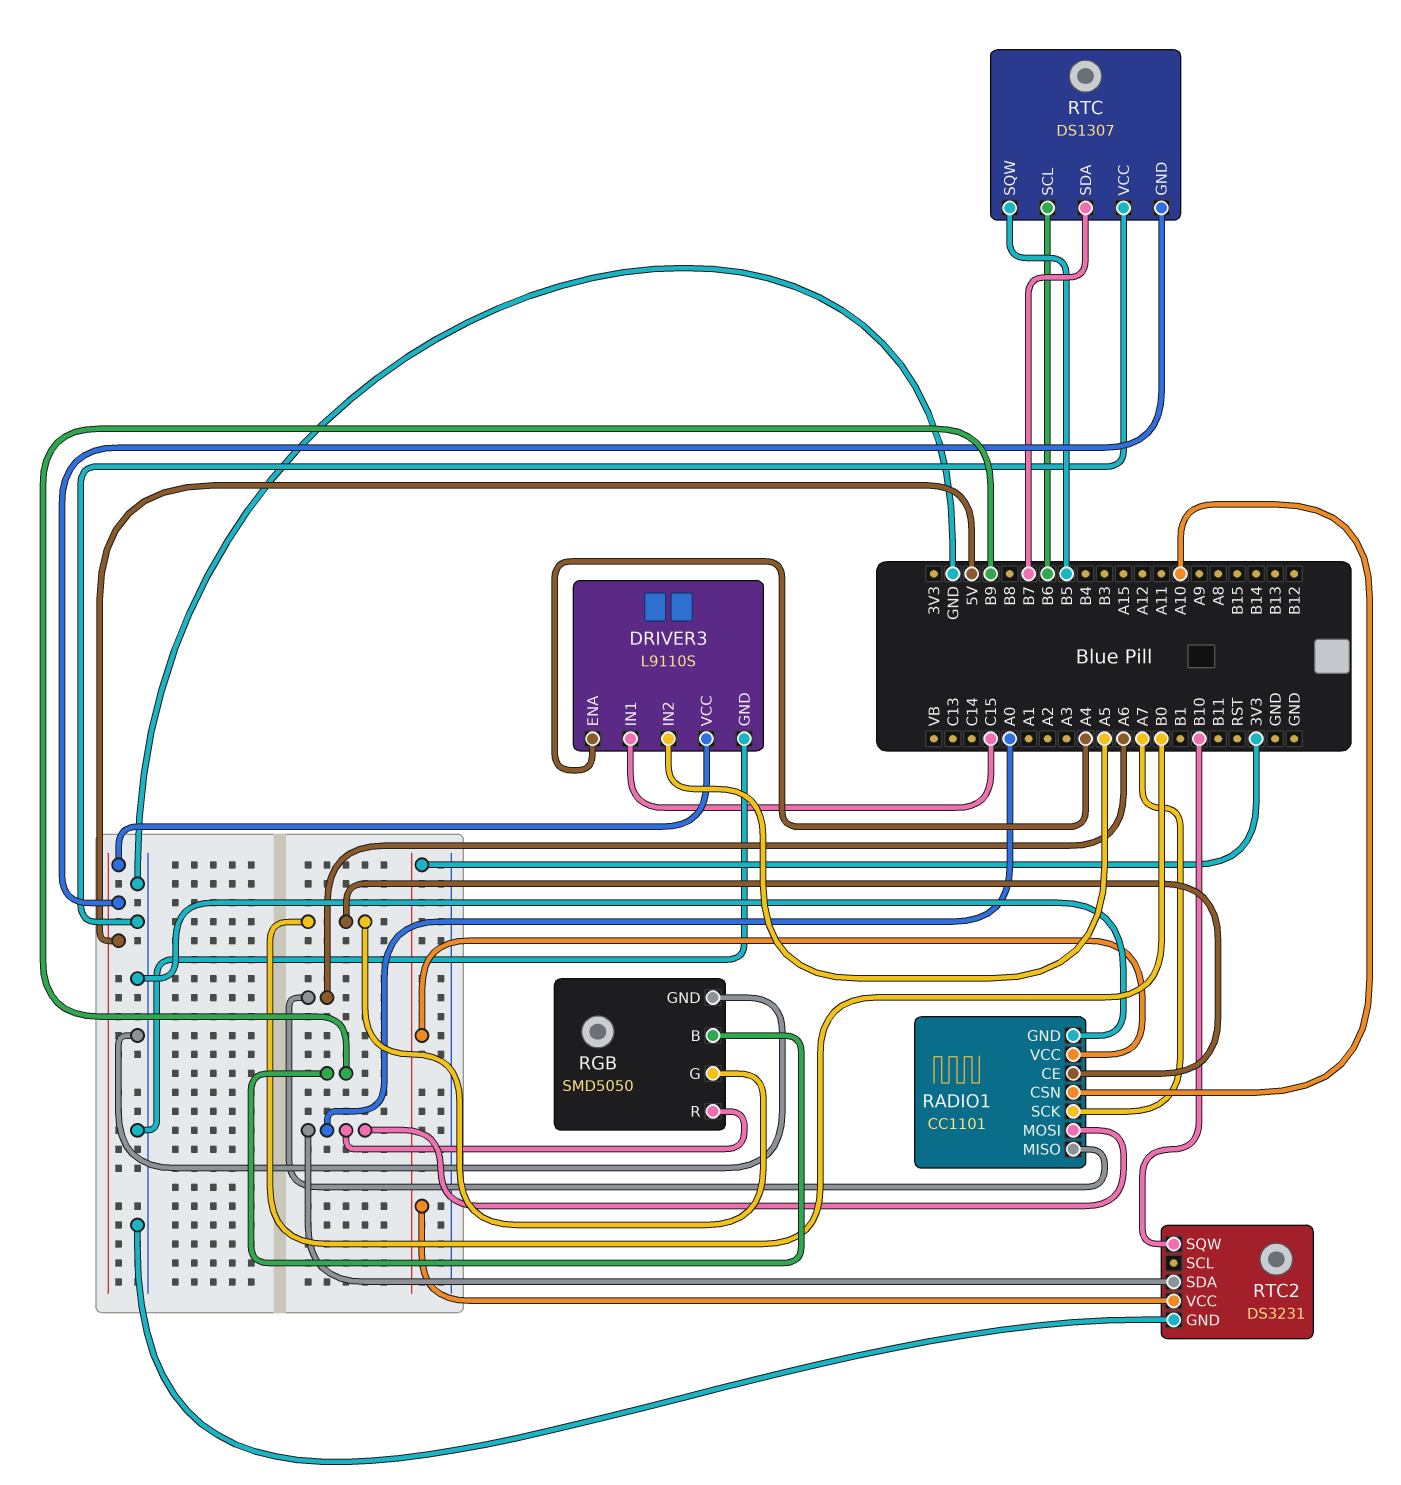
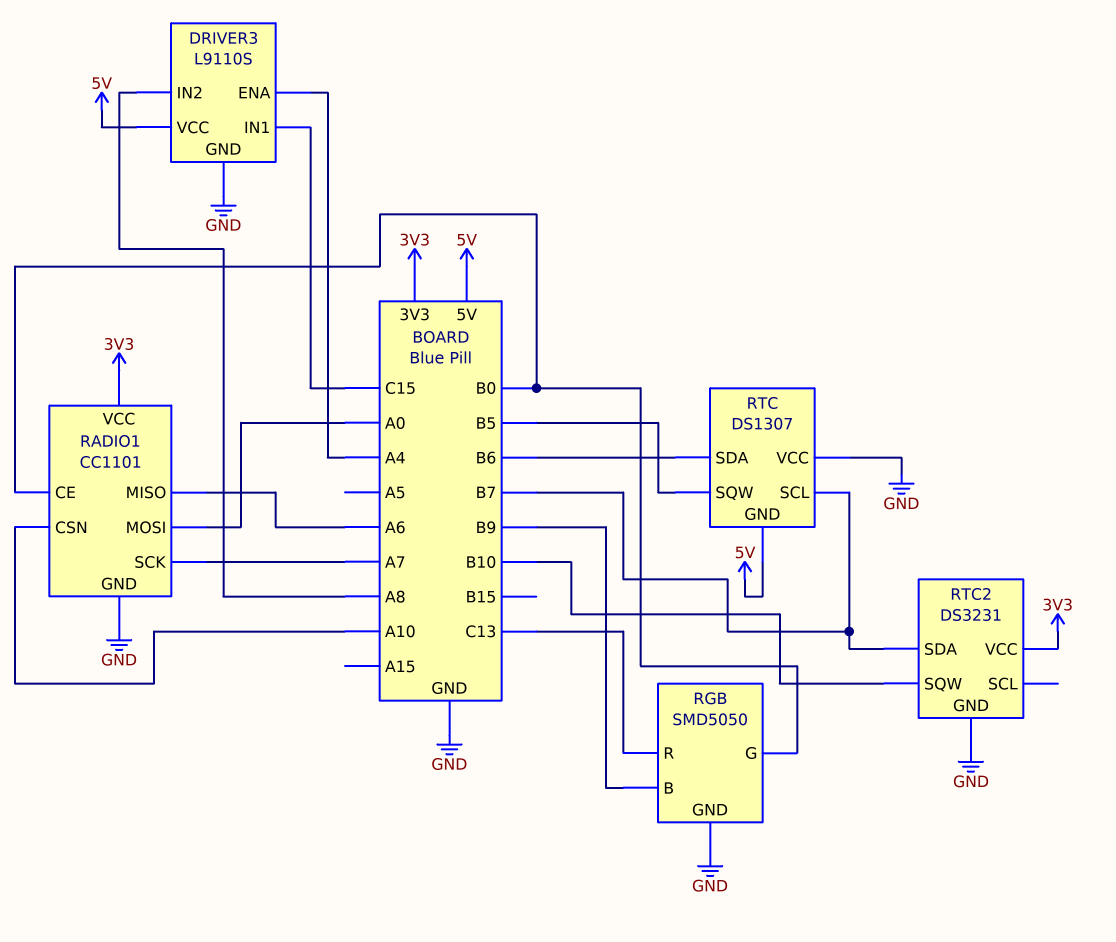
DRIVER3 pin IN2: A5 -> A8
RGB pin R: A0 -> C13
RTC pin SCL: B6 -> B7
RTC pin SDA: B7 -> B6
RTC2 pin SDA: A0 -> B7

